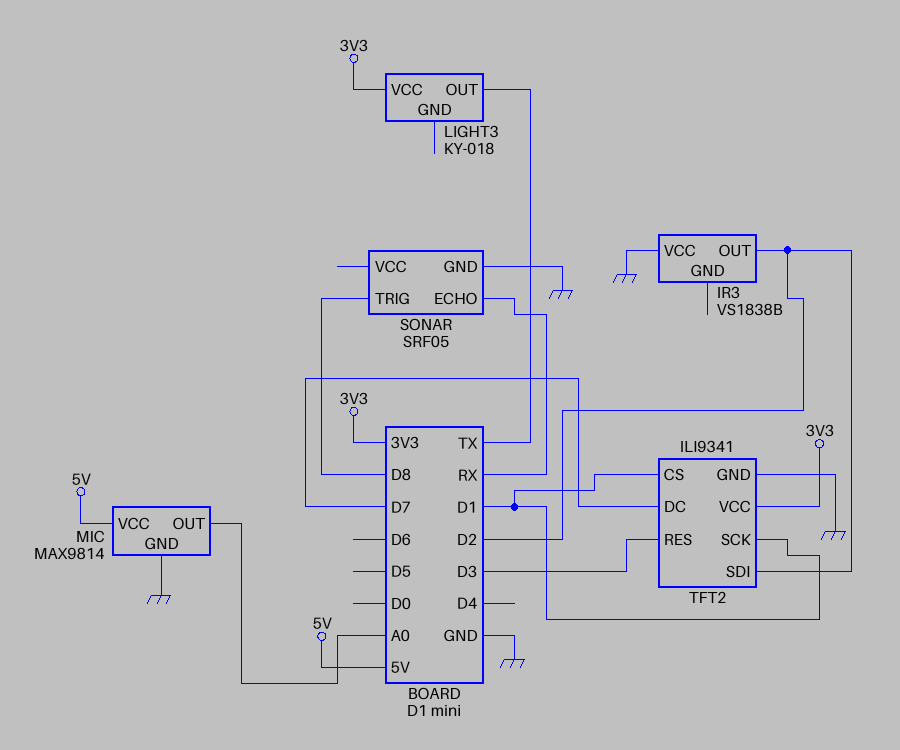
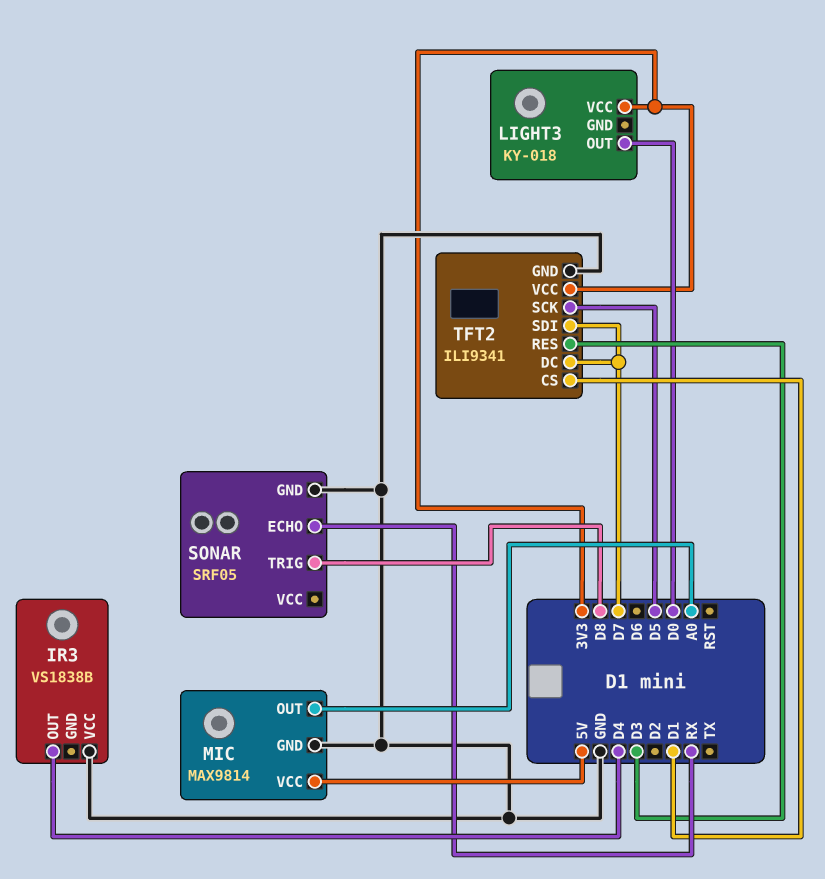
IR3 pin OUT: D2 -> D4
LIGHT3 pin OUT: TX -> D0
TFT2 pin SCK: D1 -> D5
TFT2 pin SDI: D2 -> D7

